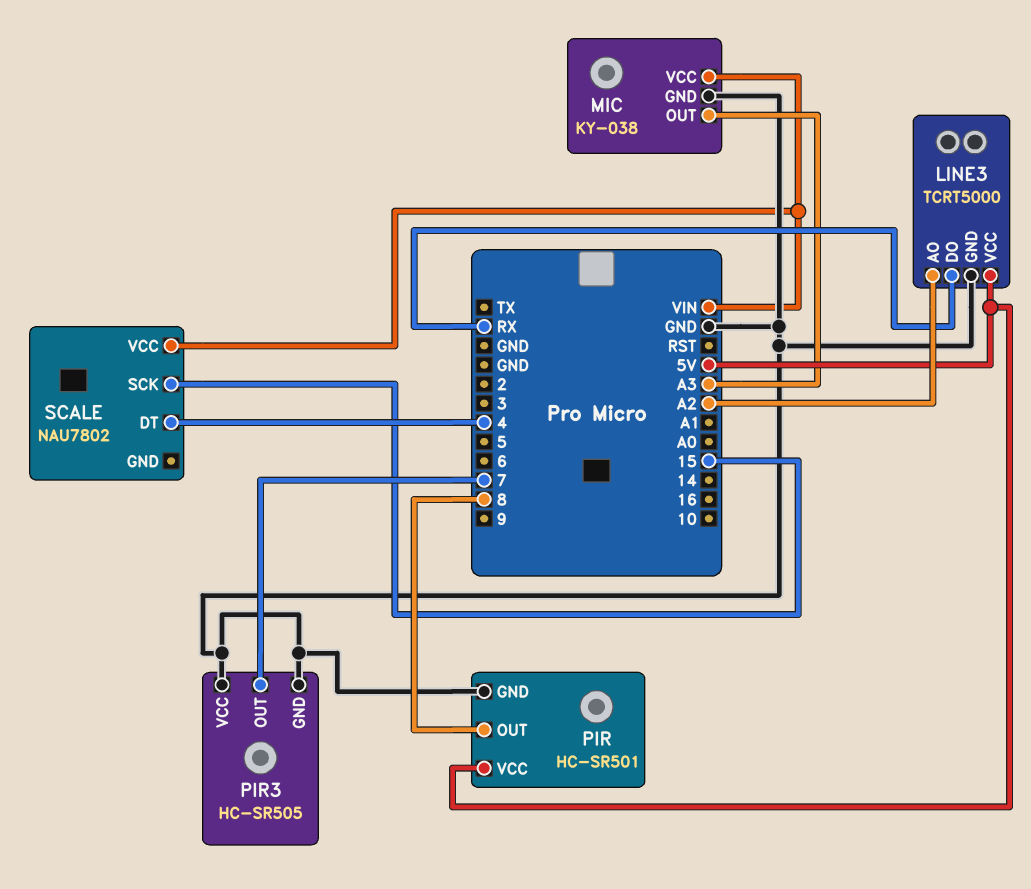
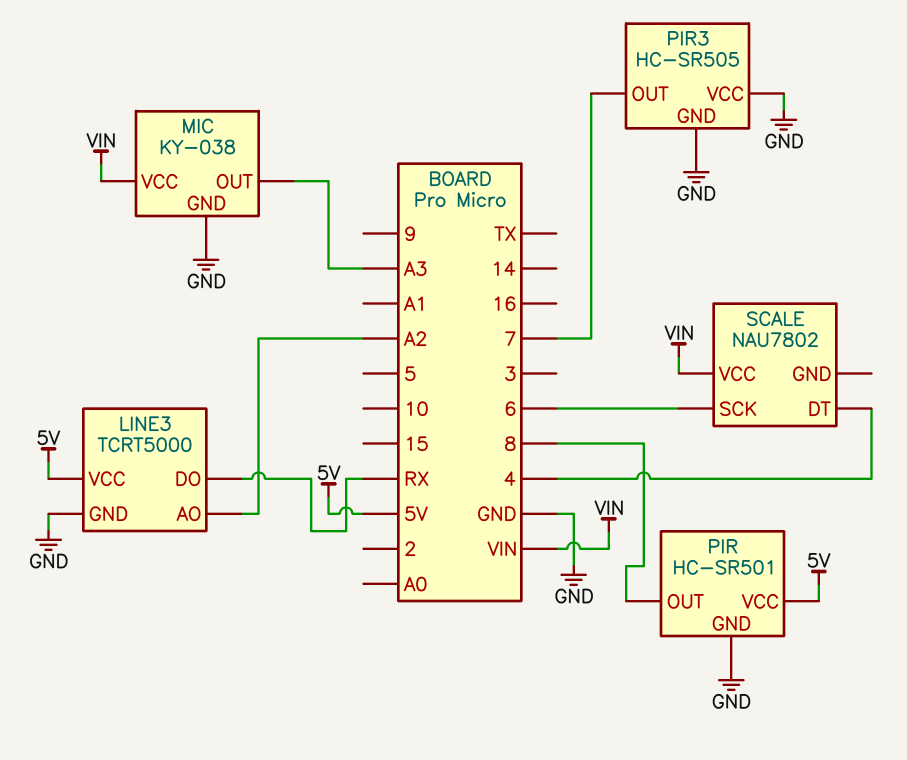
SCALE pin SCK: 15 -> 6

